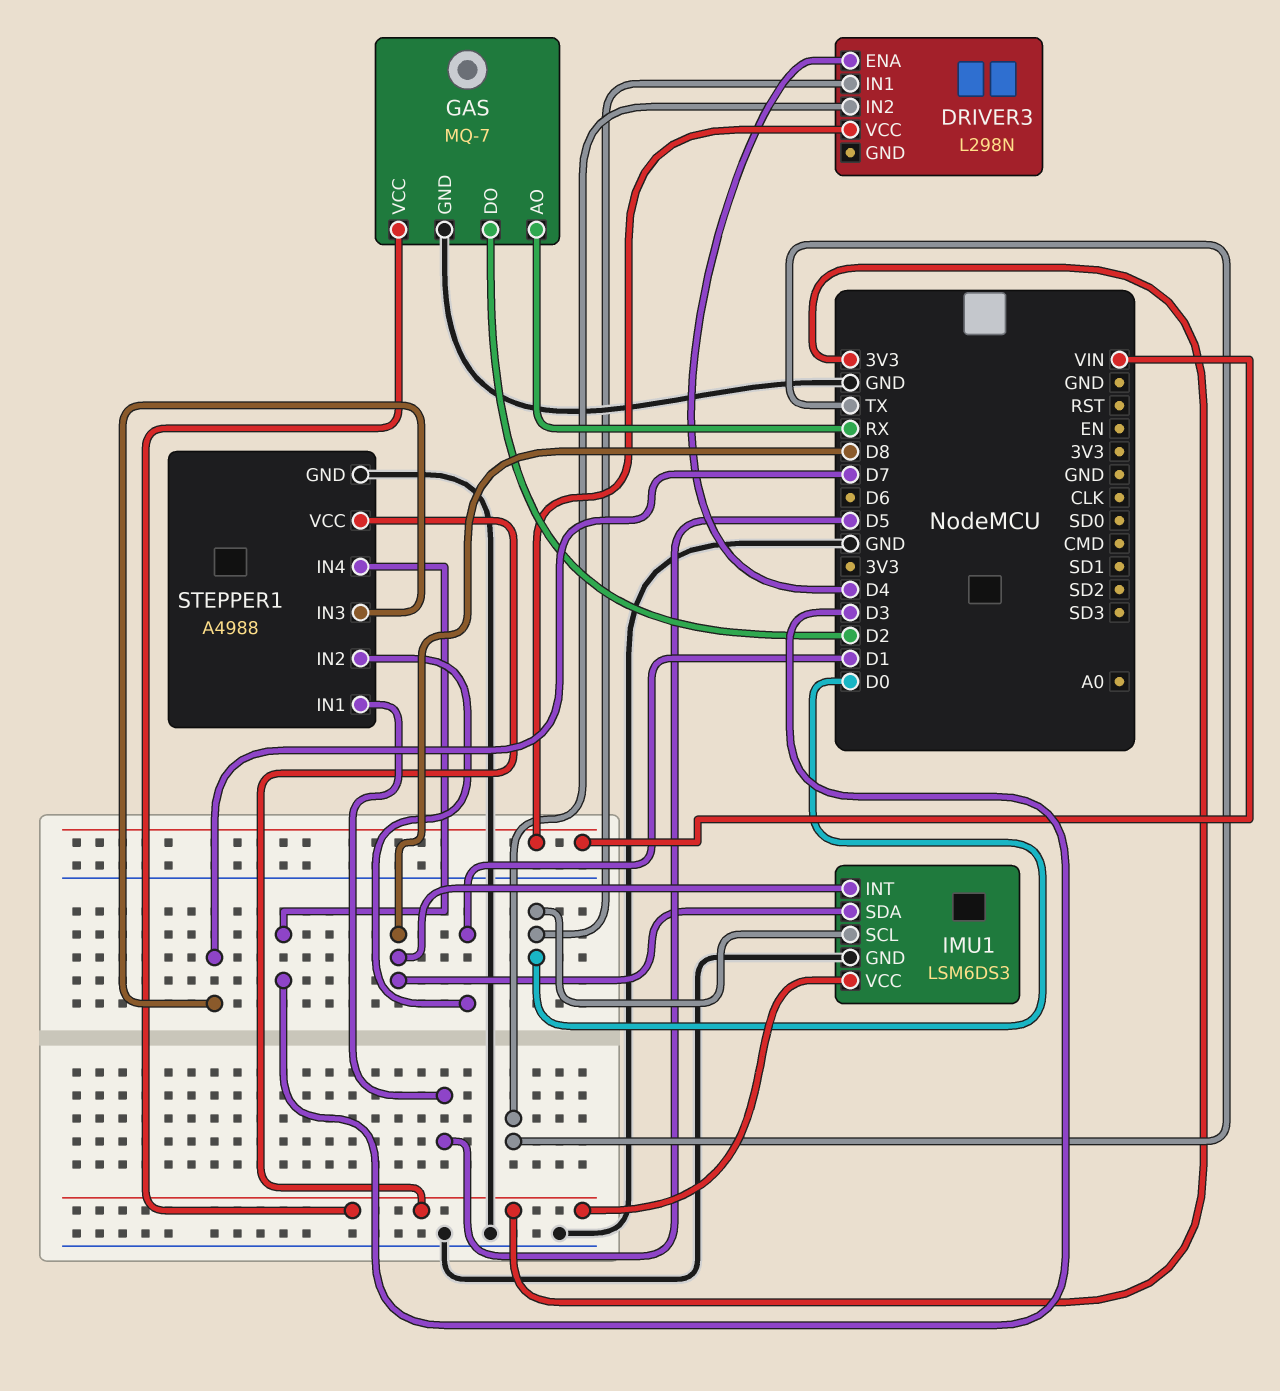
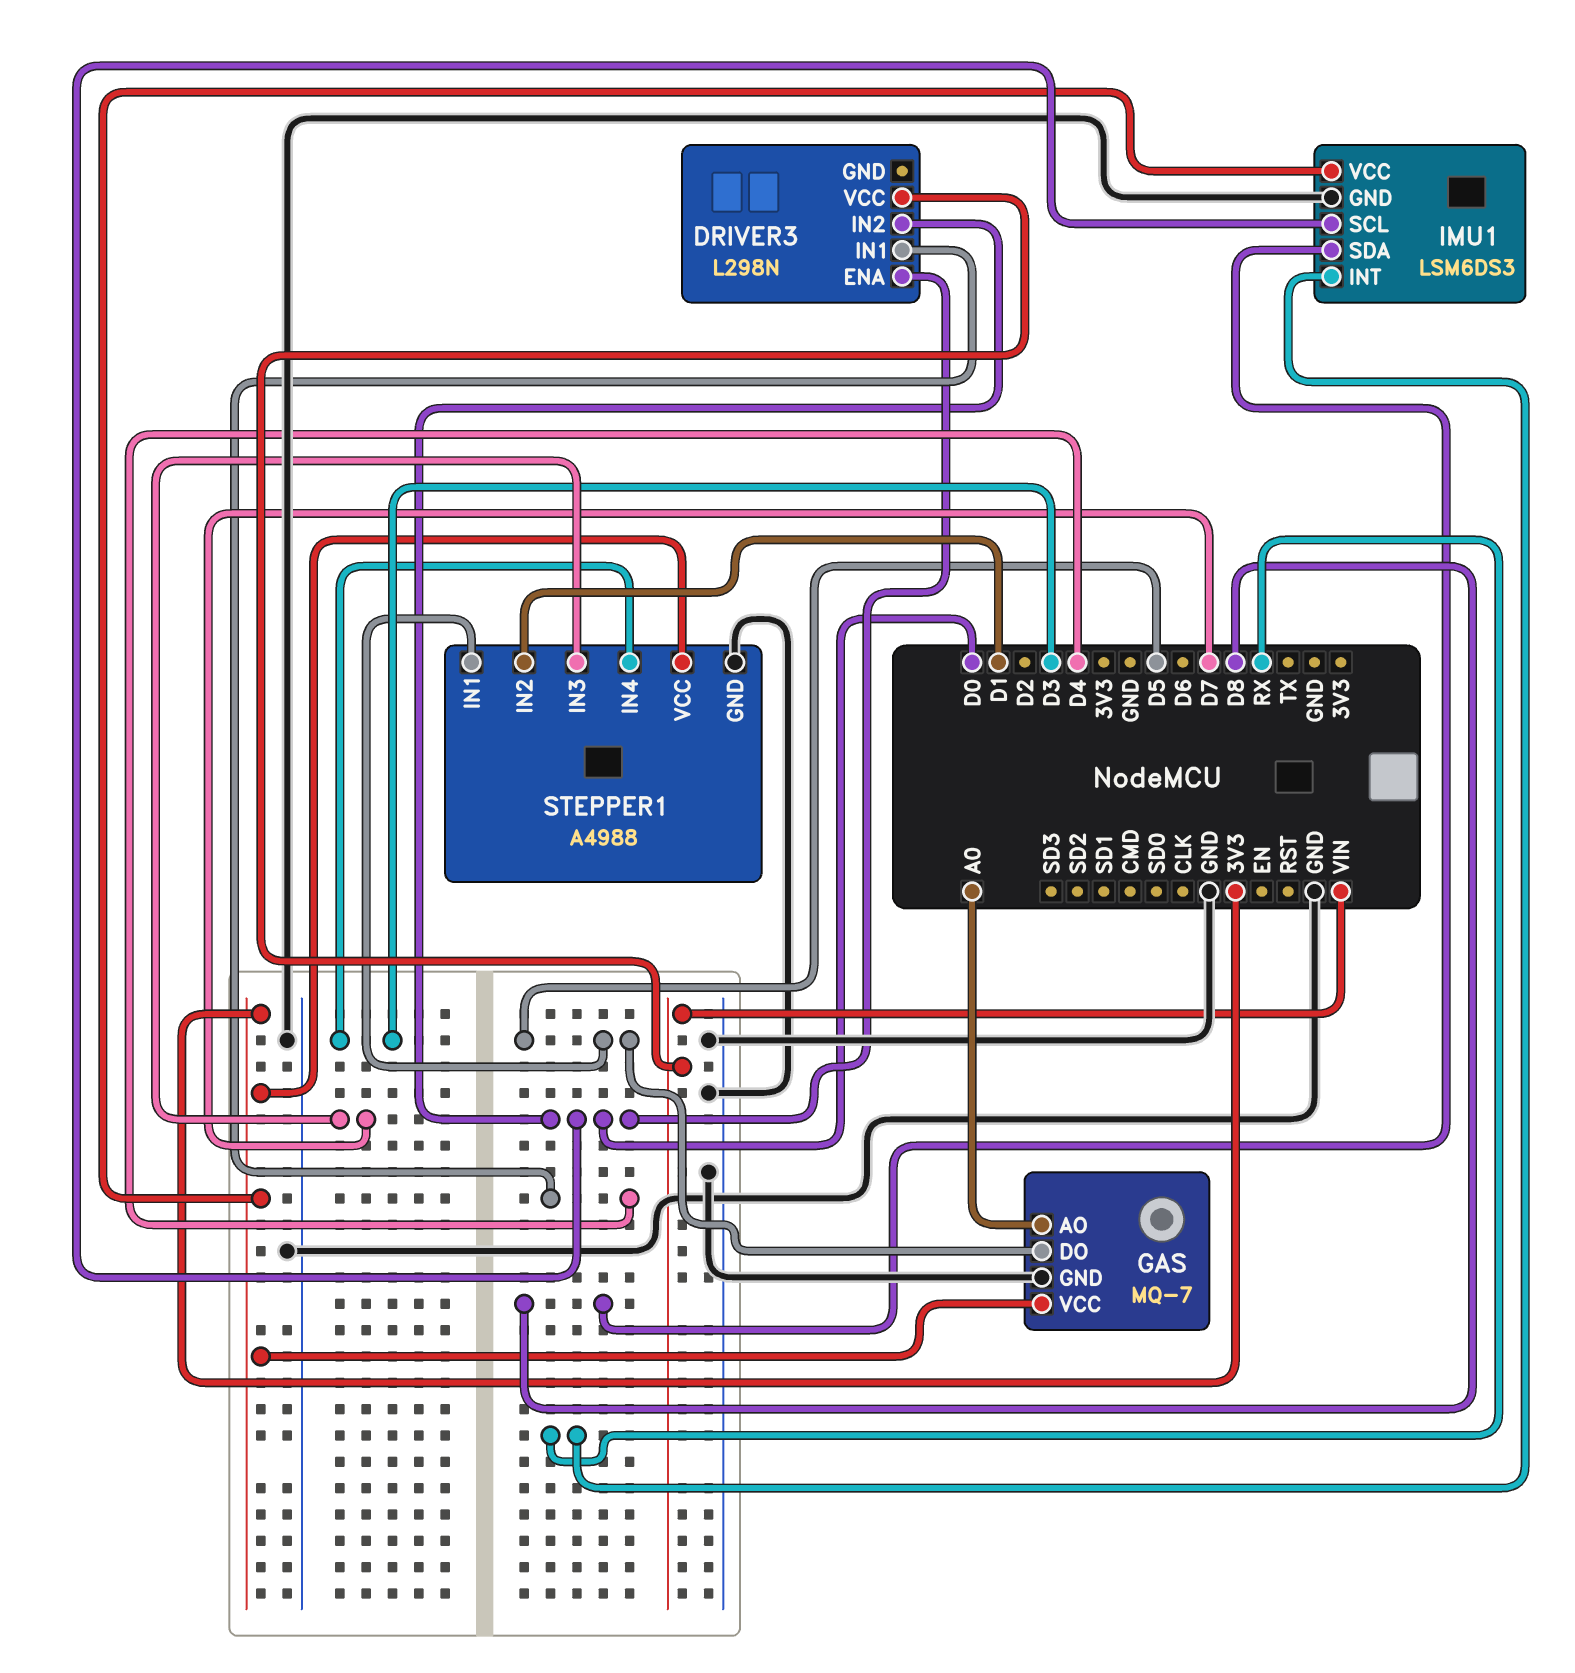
DRIVER3 pin ENA: D4 -> D0
DRIVER3 pin IN1: D0 -> D4
DRIVER3 pin IN2: TX -> D0
GAS pin AO: RX -> A0
GAS pin DO: D2 -> D5
IMU1 pin INT: D8 -> RX

